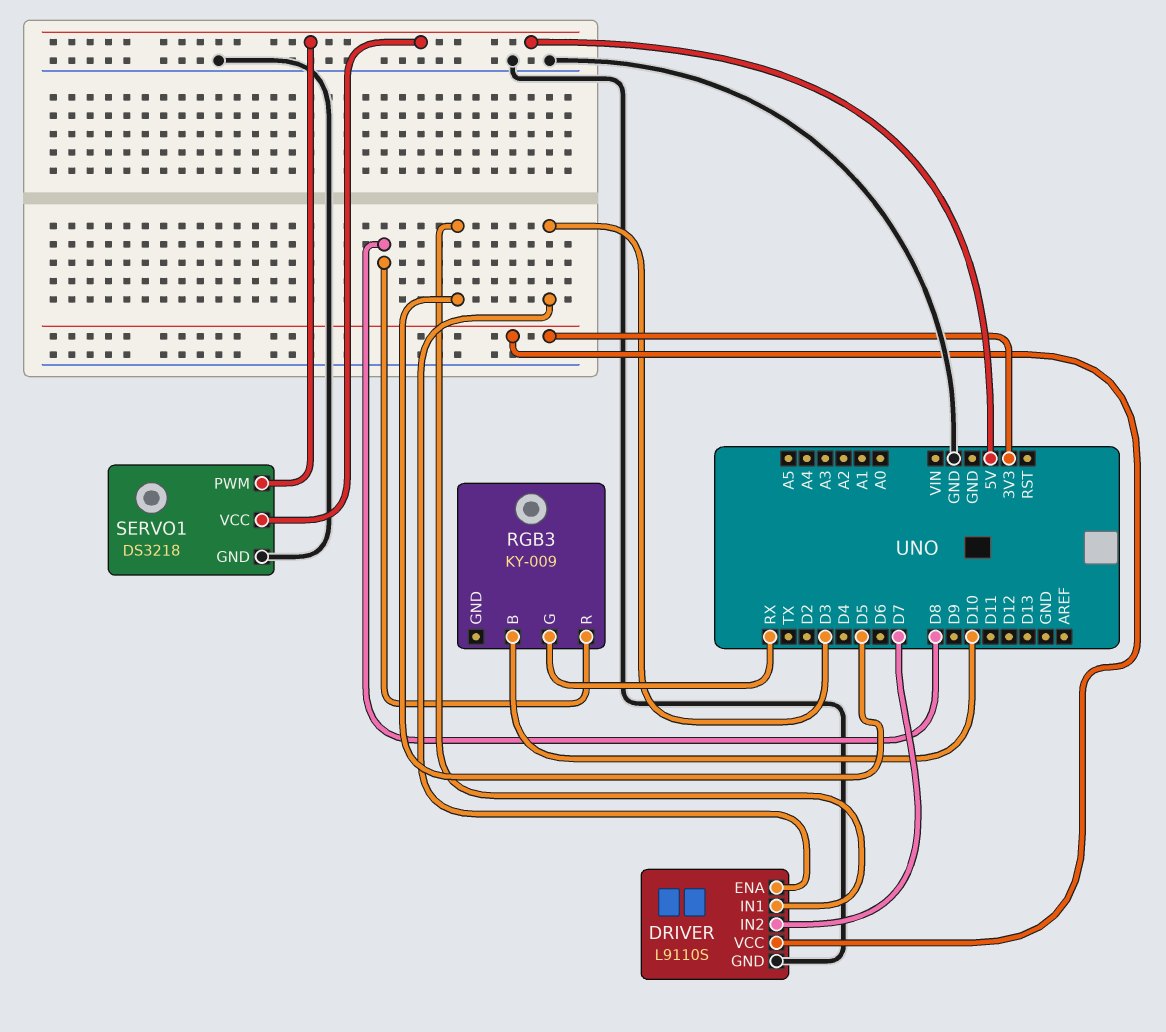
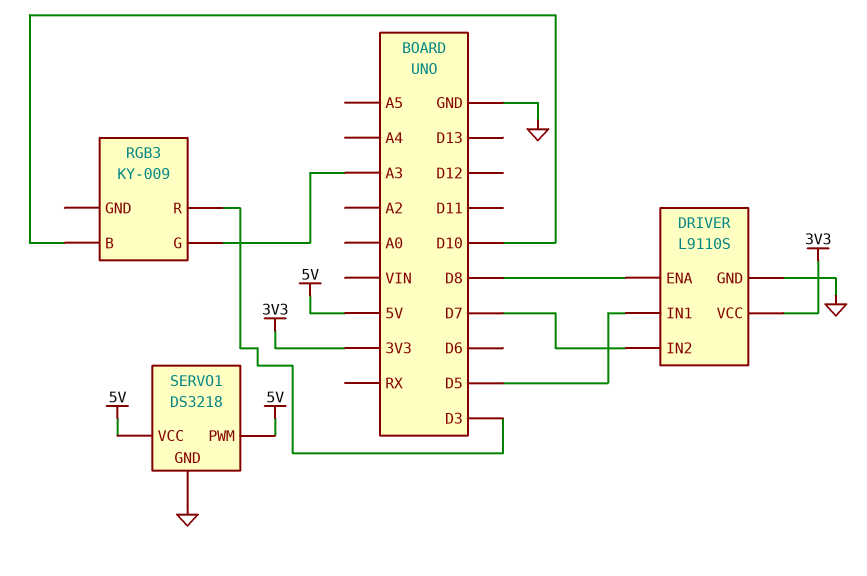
DRIVER pin ENA: D3 -> D8
RGB3 pin G: RX -> A3
RGB3 pin R: D8 -> D3

